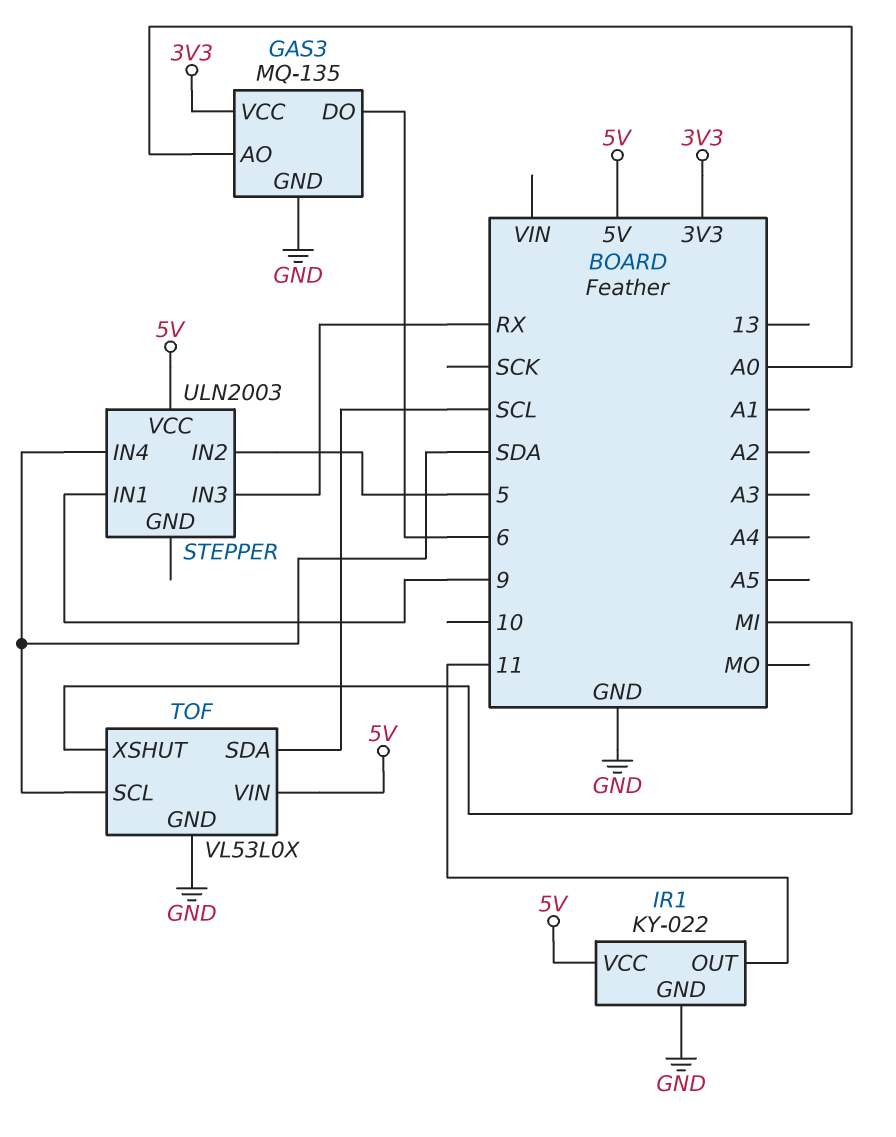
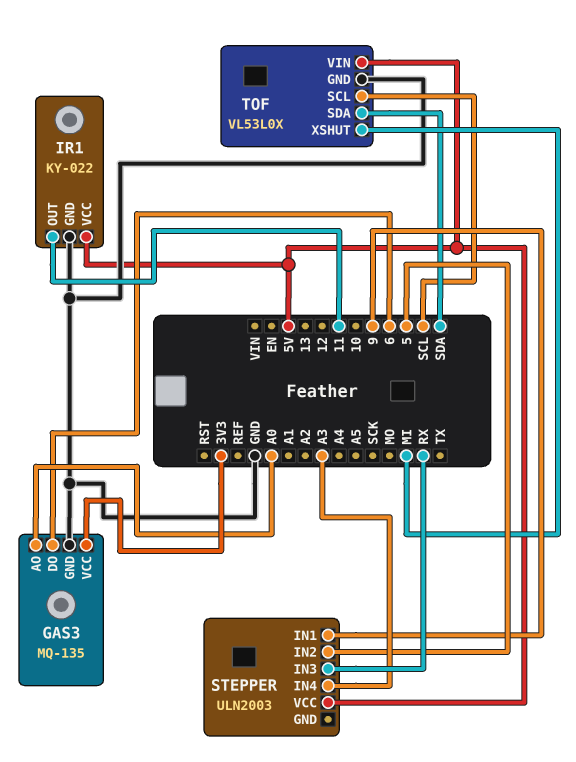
STEPPER pin IN4: SDA -> A3
TOF pin SCL: SDA -> SCL
TOF pin SDA: SCL -> SDA

